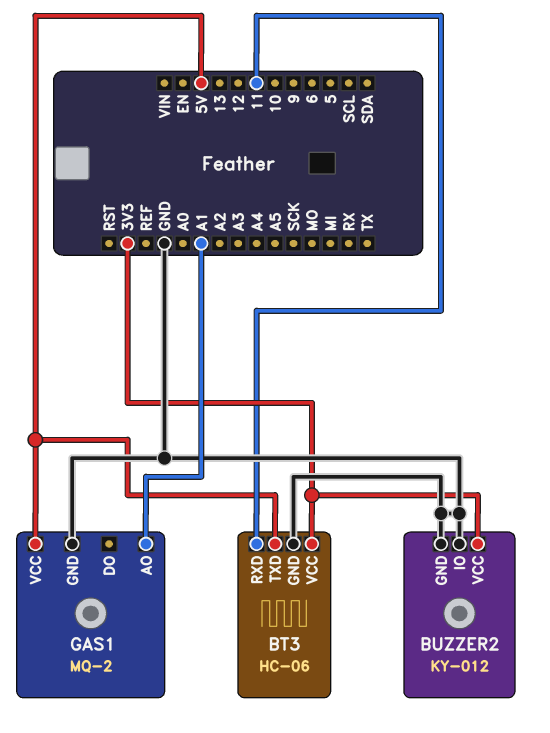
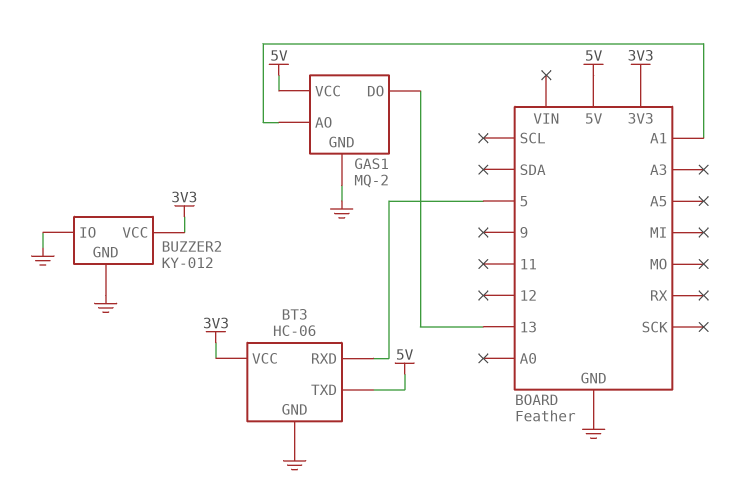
BT3 pin RXD: 11 -> 5
GAS1 pin DO: none -> 13

